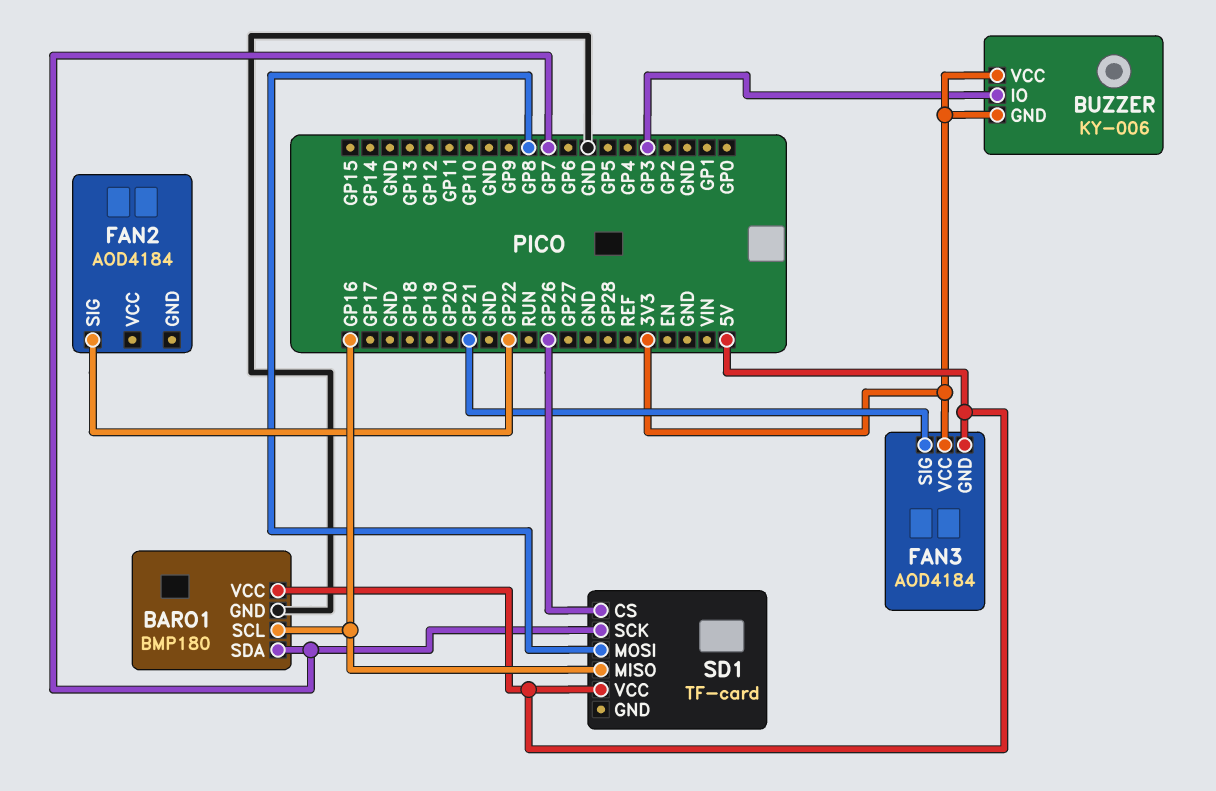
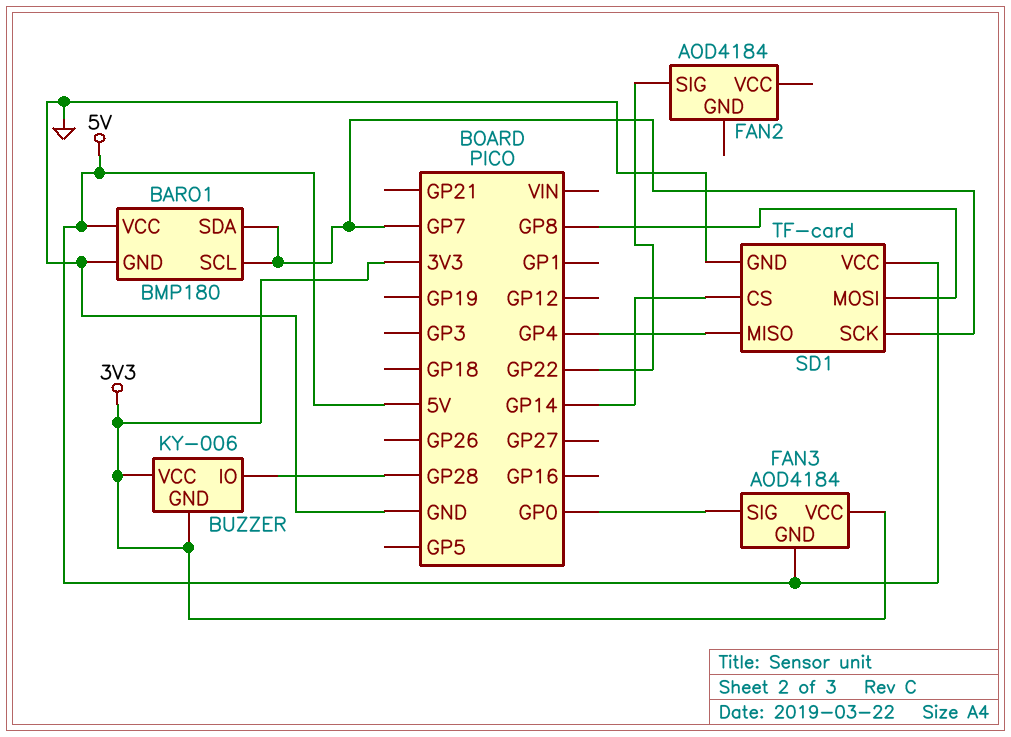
BARO1 pin SCL: GP16 -> GP7
BUZZER pin IO: GP3 -> GP28
FAN3 pin SIG: GP21 -> GP0
SD1 pin CS: GP26 -> GP14
SD1 pin GND: none -> GND
SD1 pin MISO: GP16 -> GP4

